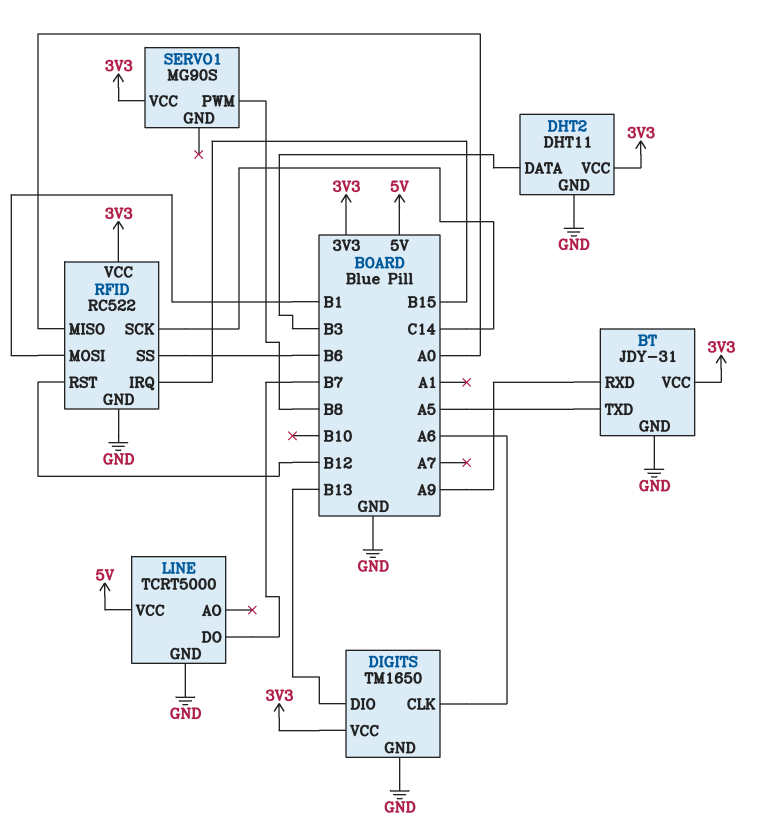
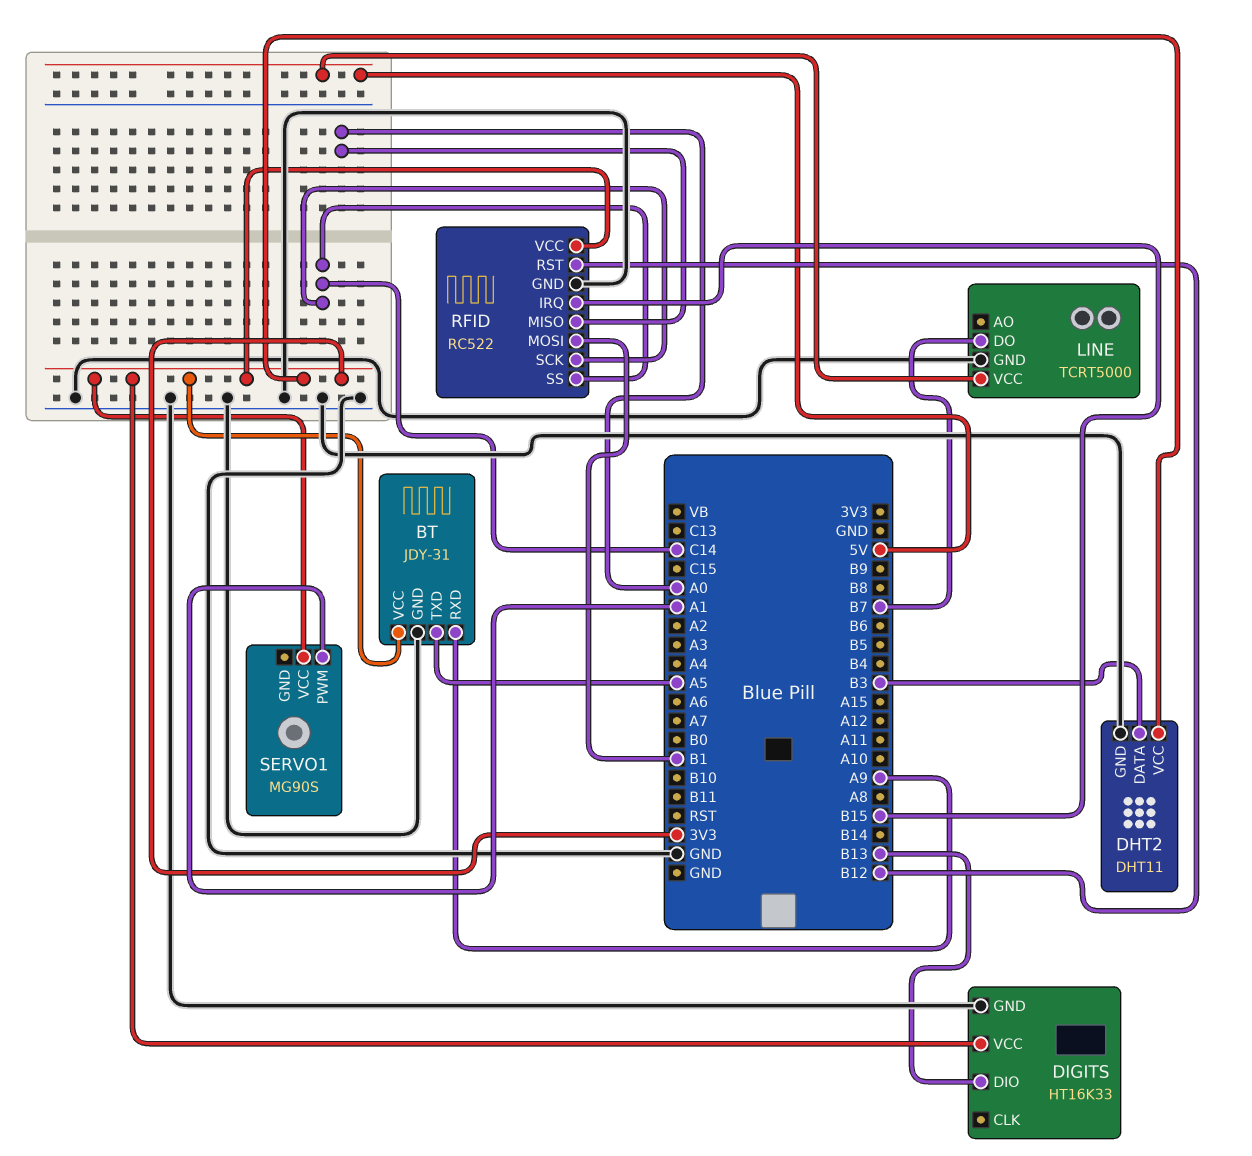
DIGITS: TM1650 -> HT16K33
DIGITS pin CLK: A6 -> none
RFID pin SS: B6 -> C14
SERVO1 pin PWM: B8 -> A1

